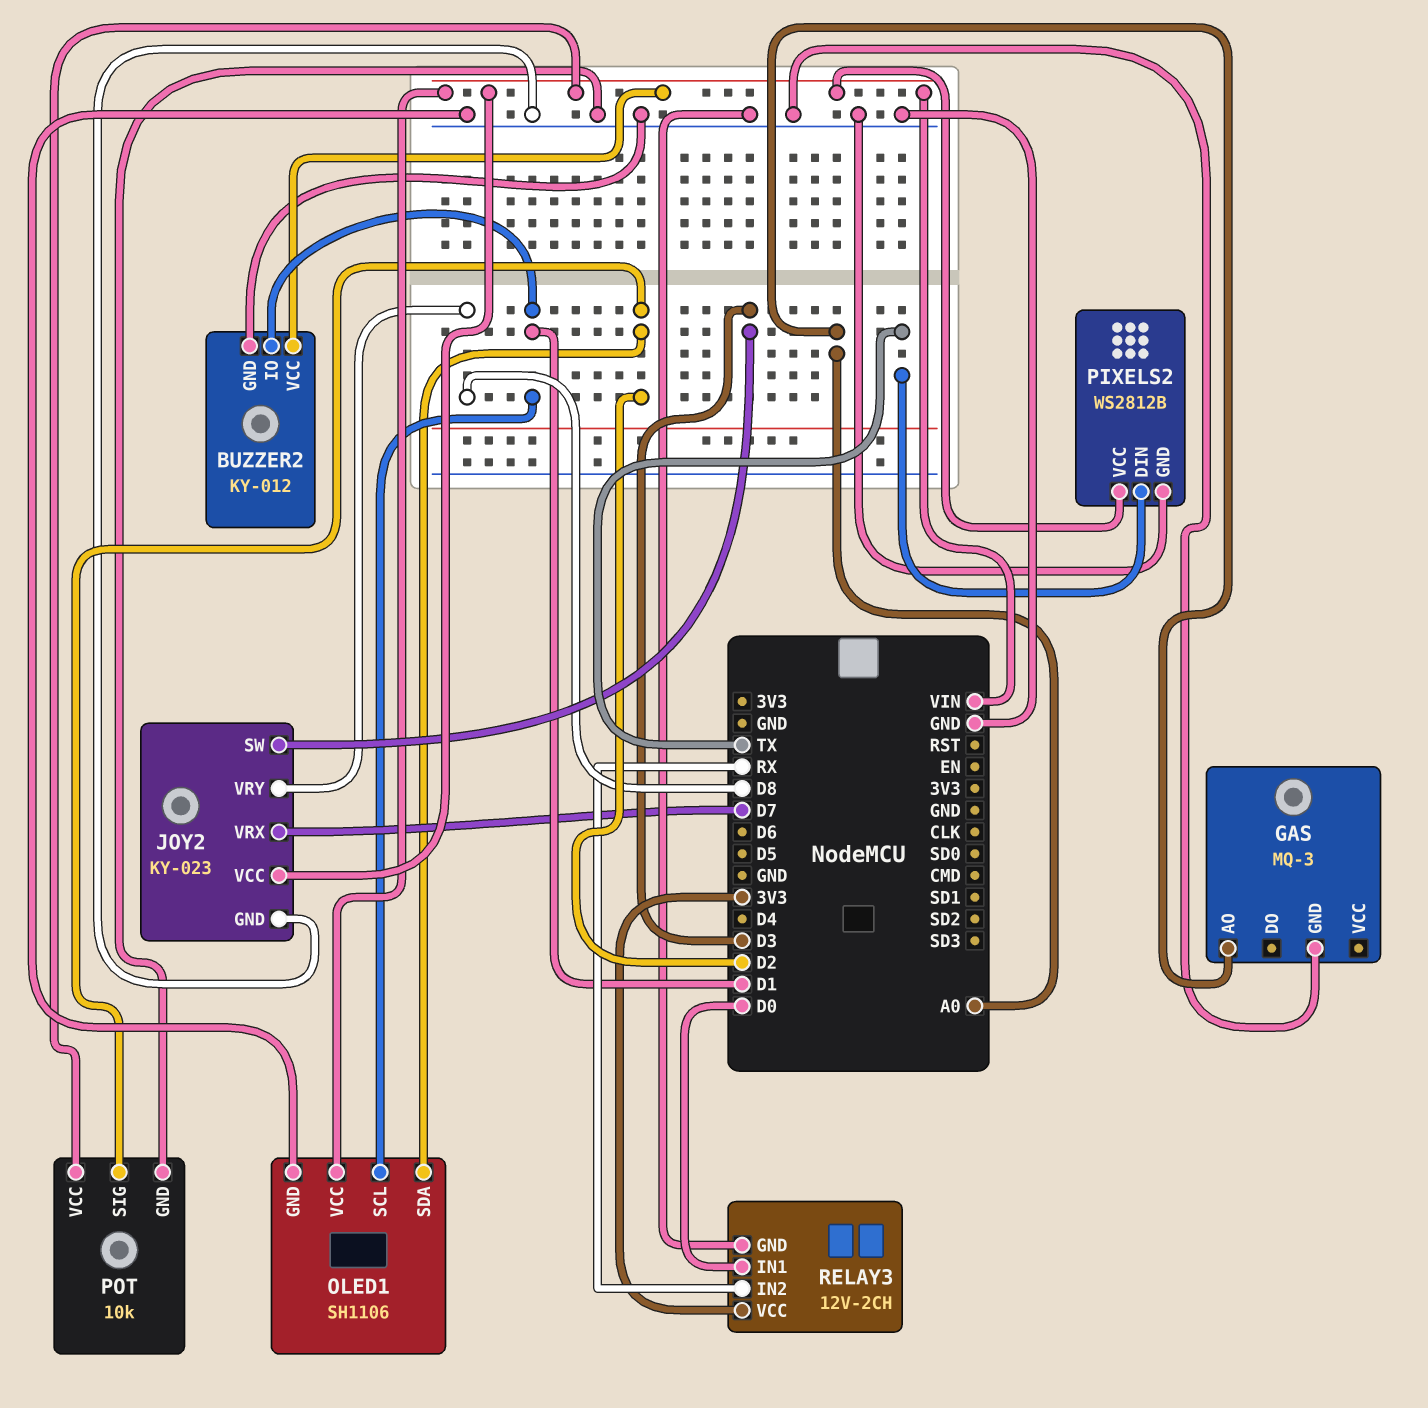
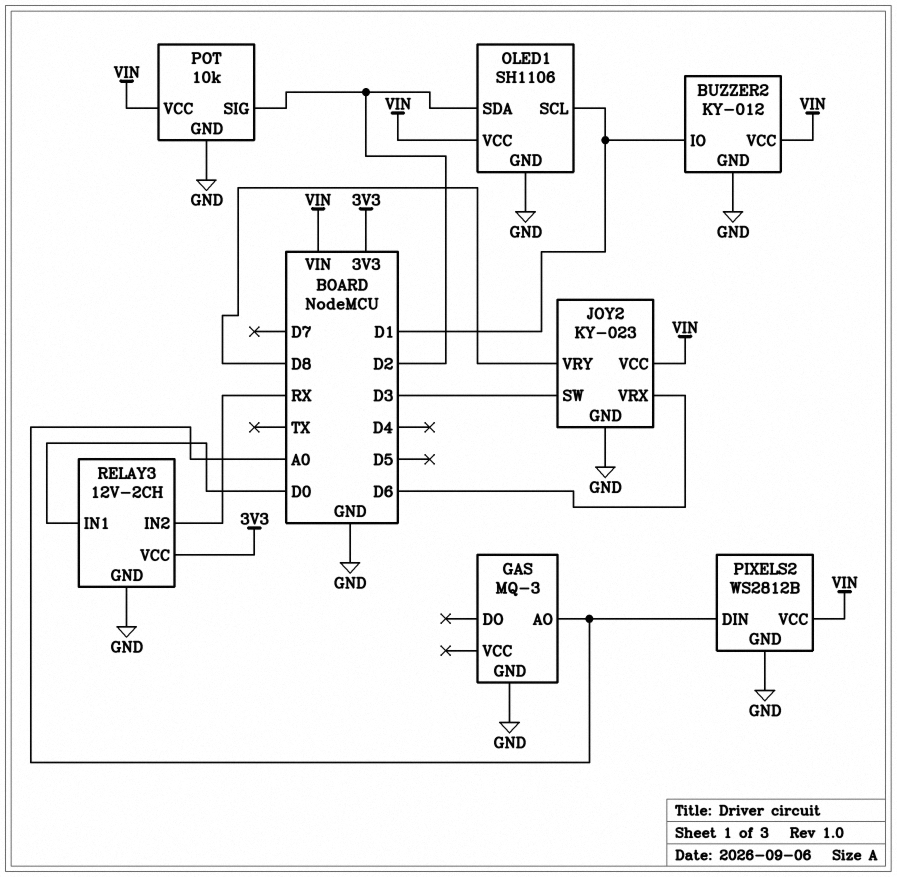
JOY2 pin VRX: D7 -> D6
PIXELS2 pin DIN: TX -> A0

